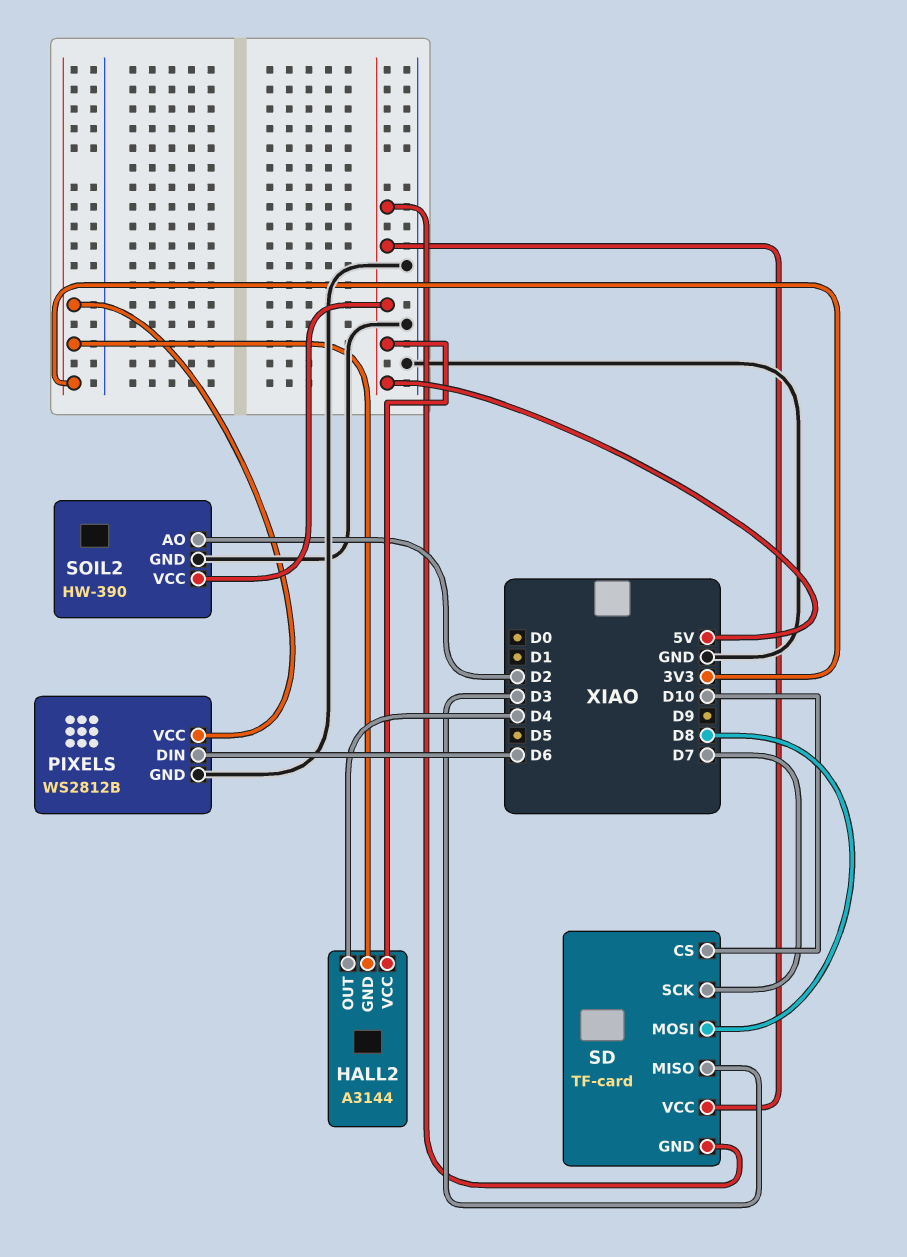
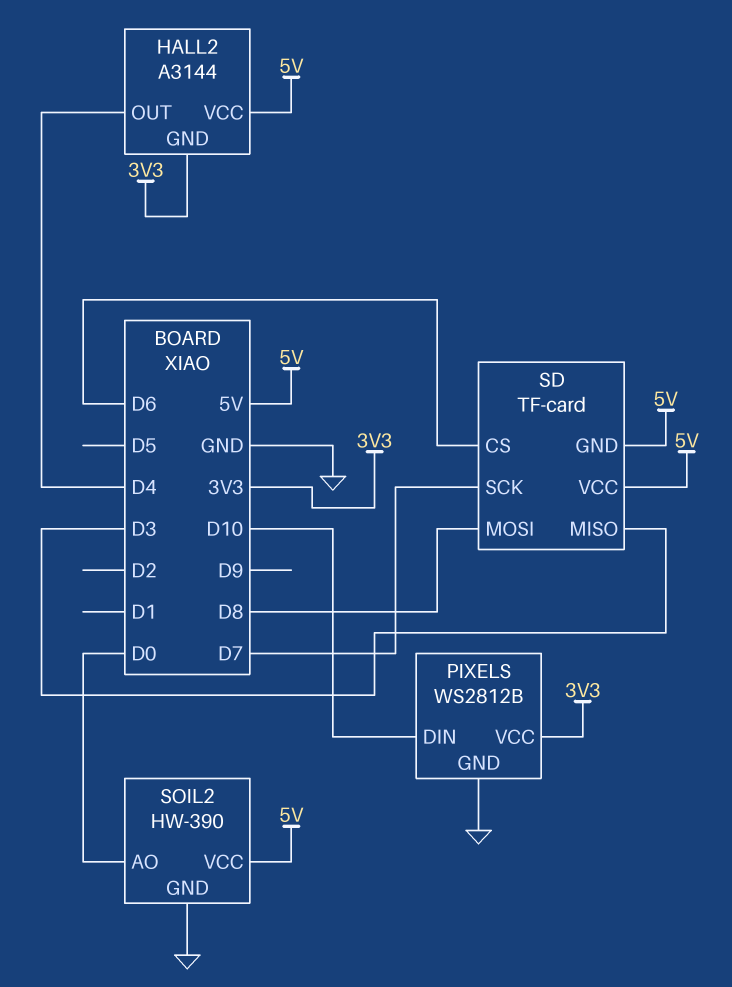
PIXELS pin DIN: D6 -> D10
SD pin CS: D10 -> D6
SOIL2 pin AO: D2 -> D0

